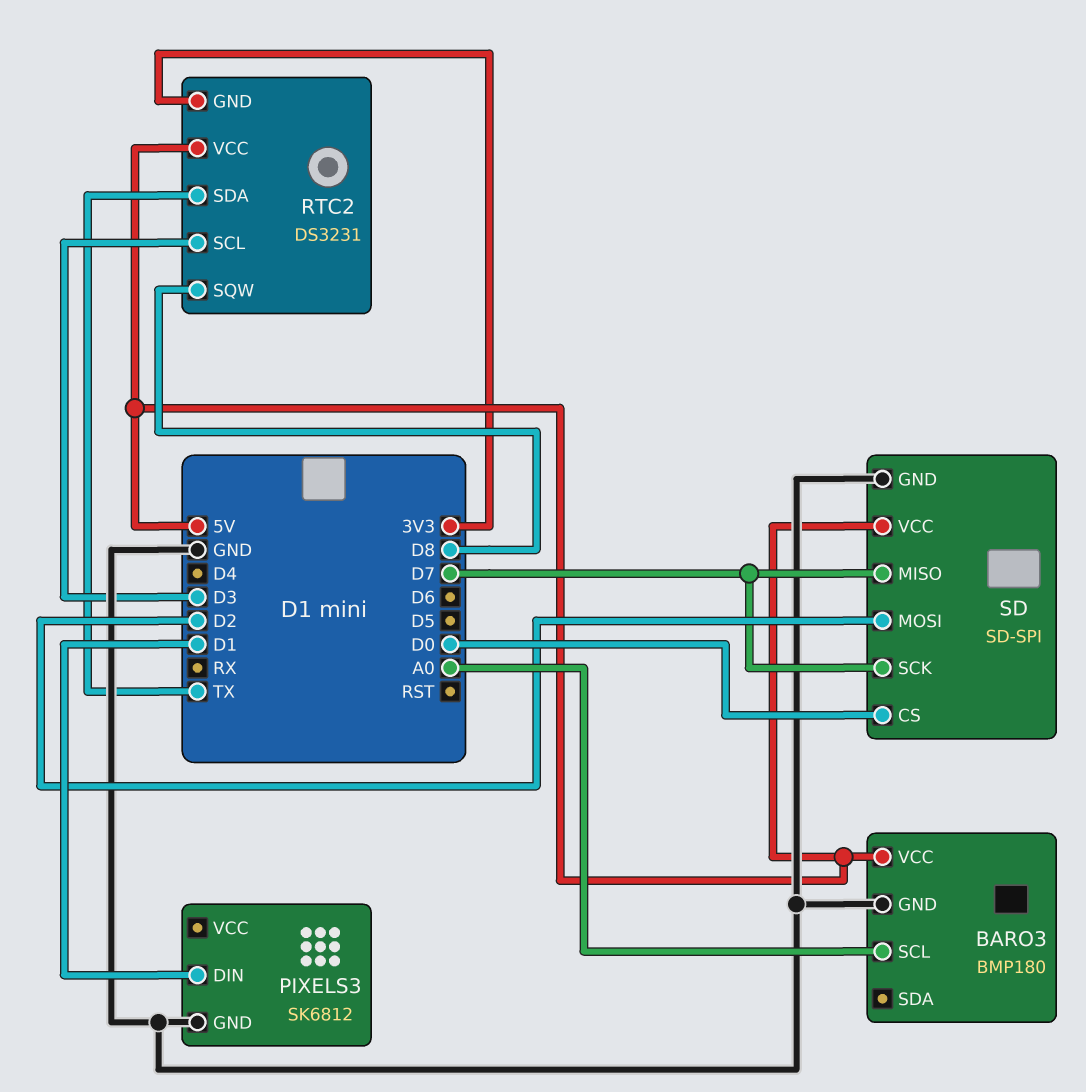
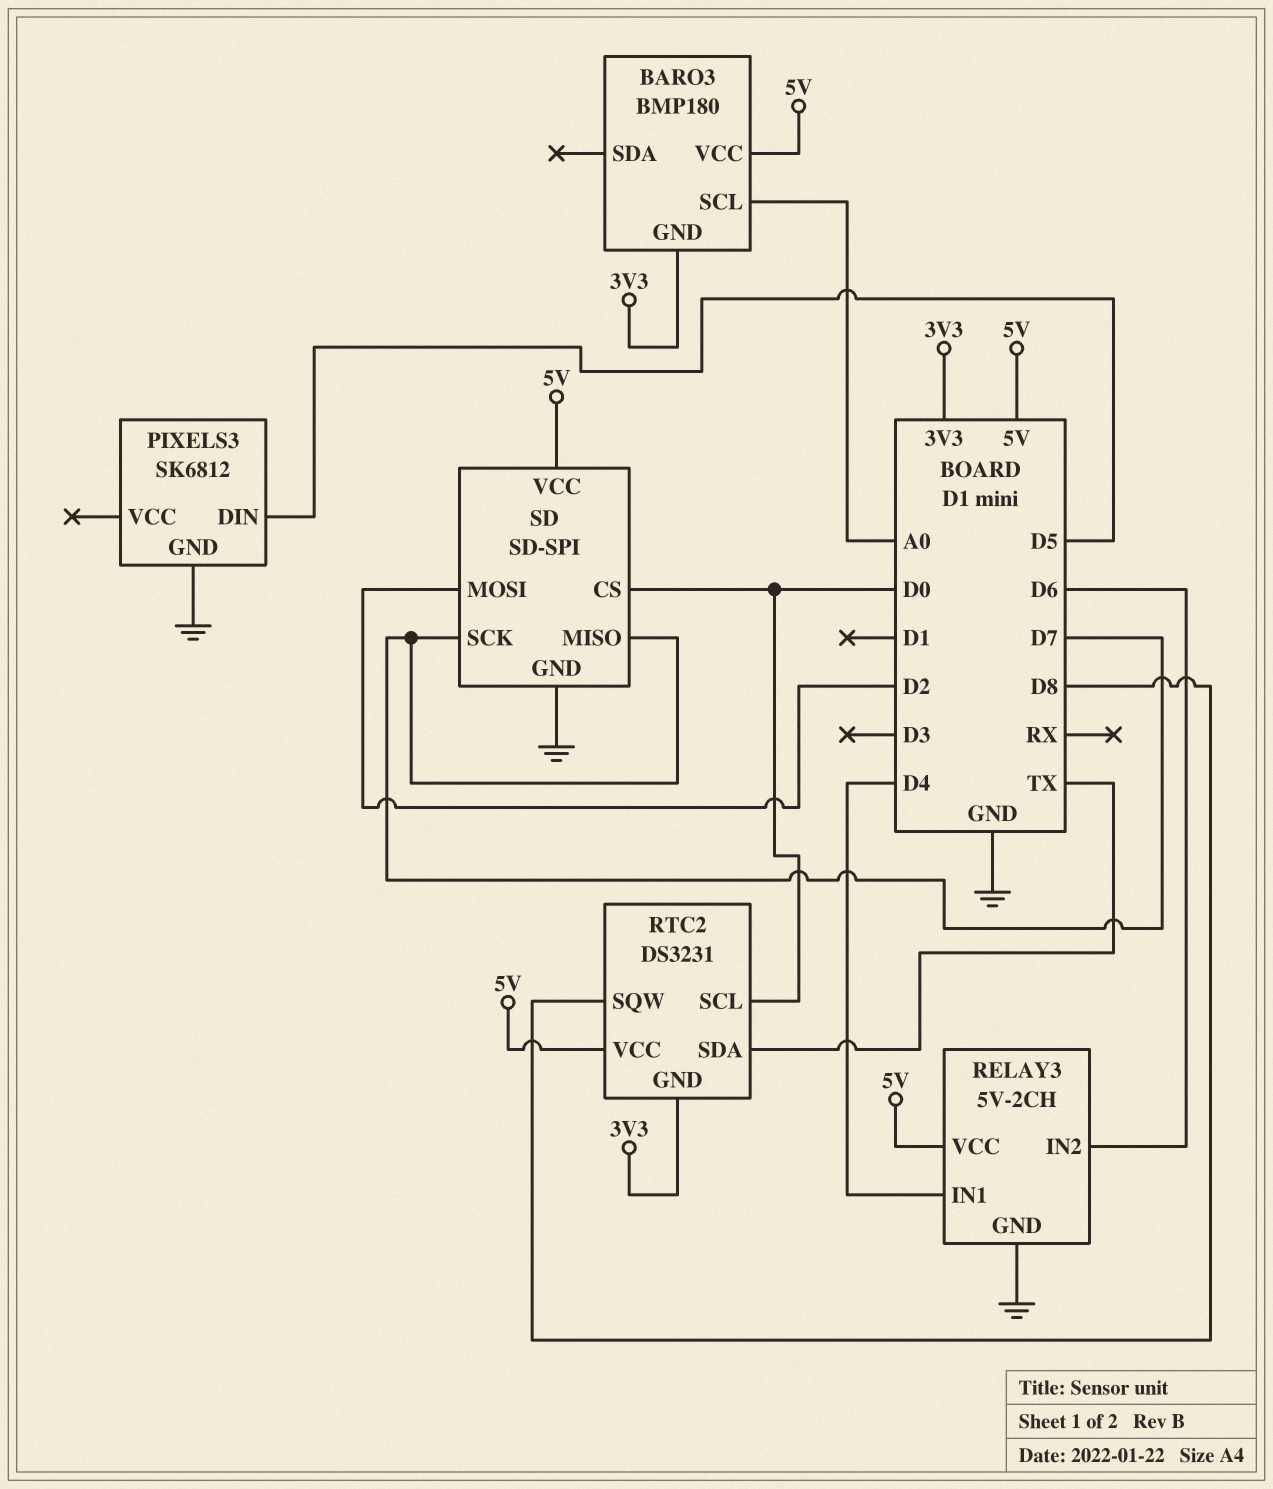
BARO3 pin GND: GND -> 3V3
PIXELS3 pin DIN: D1 -> D5
RELAY3: none -> 5V-2CH
RELAY3 pin GND: none -> GND
RELAY3 pin IN1: none -> D4
RELAY3 pin IN2: none -> D6
RELAY3 pin VCC: none -> 5V
RTC2 pin SCL: D3 -> D0

